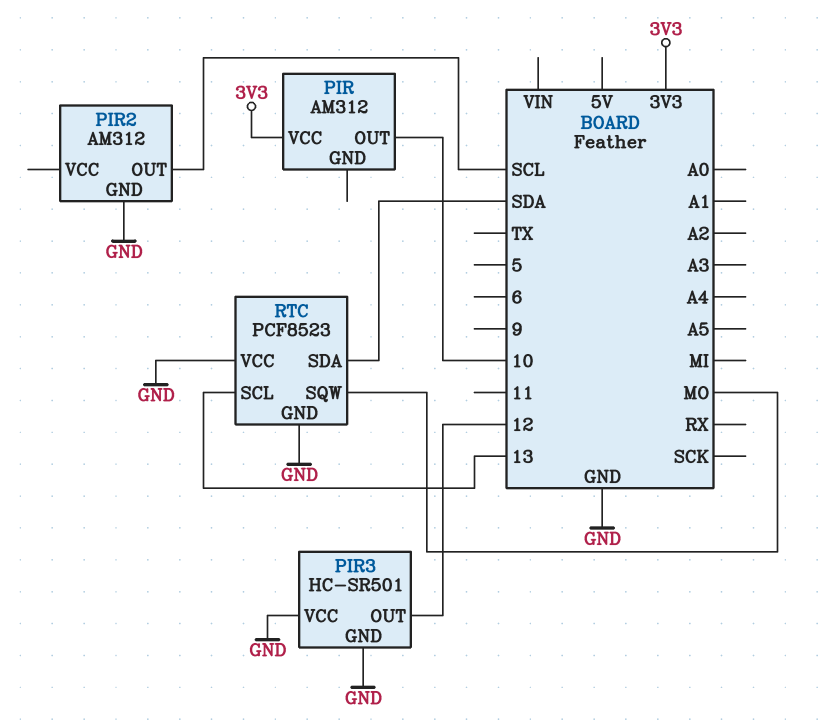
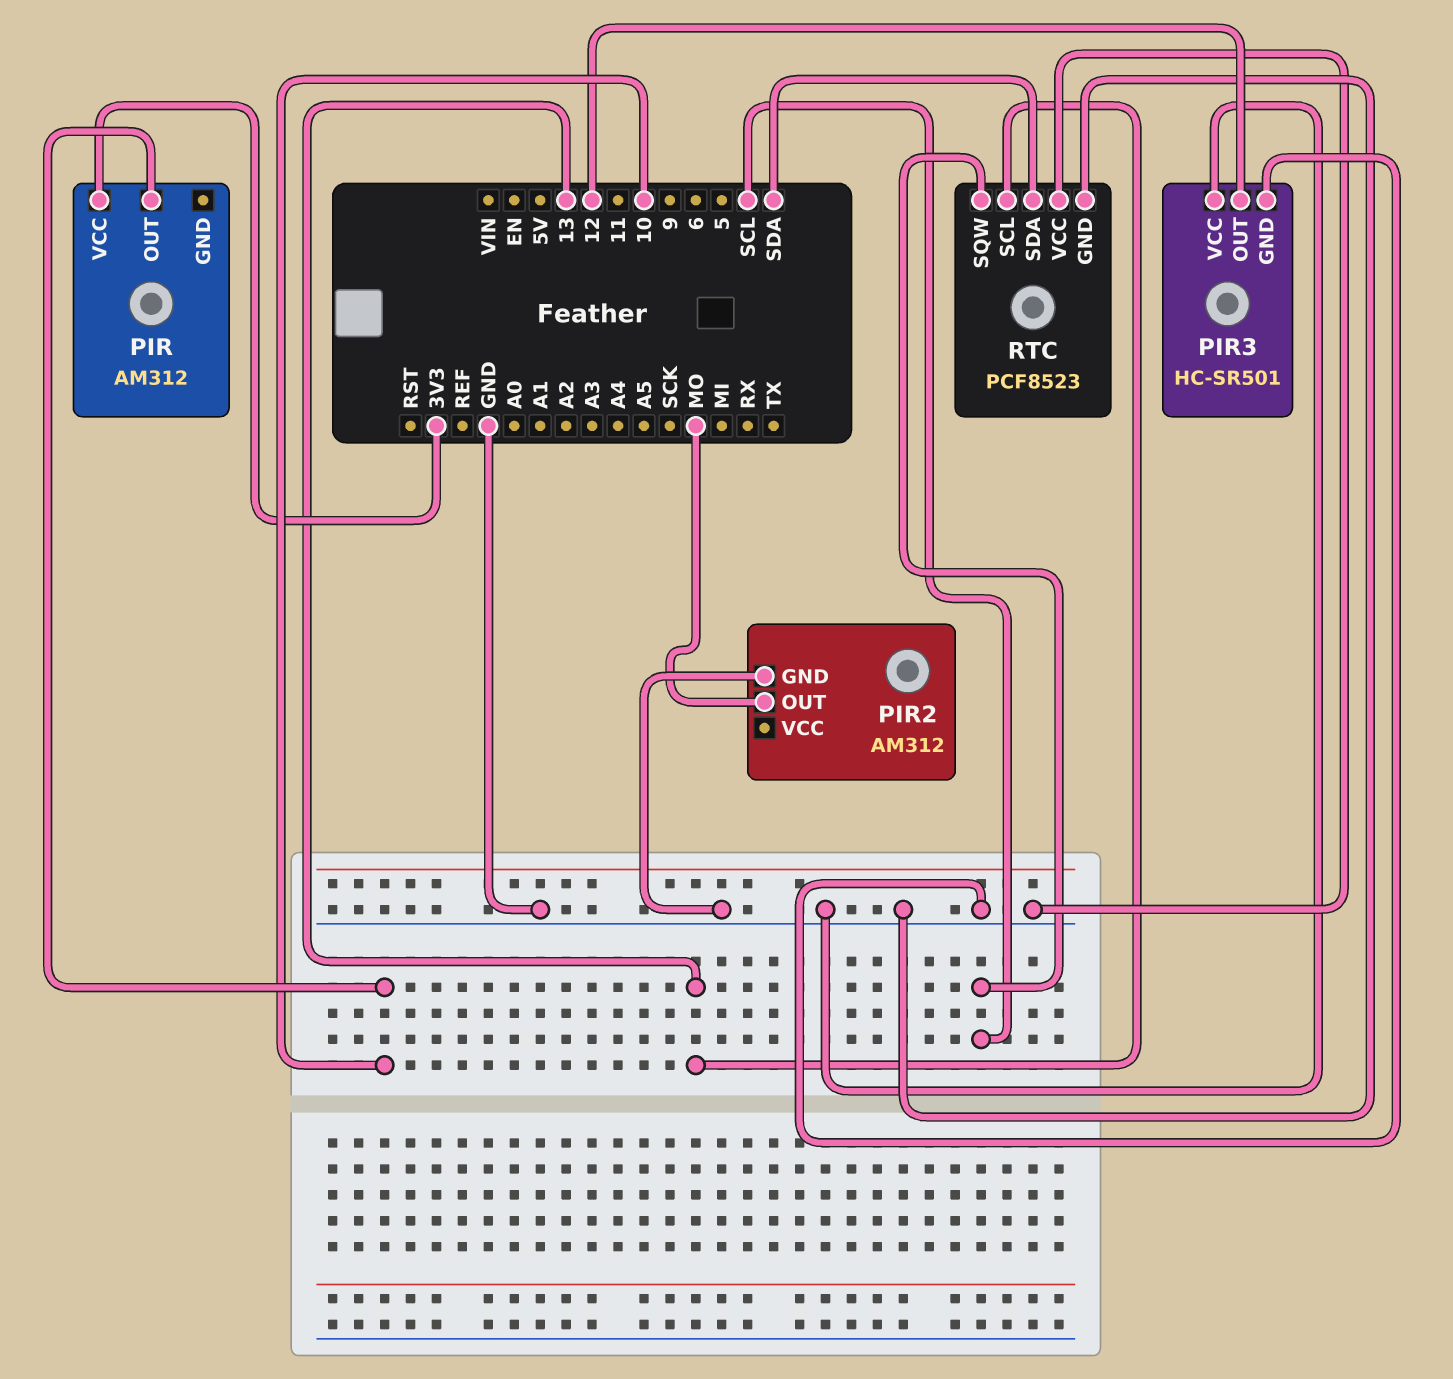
PIR2 pin OUT: SCL -> MO
RTC pin SQW: MO -> SCL

